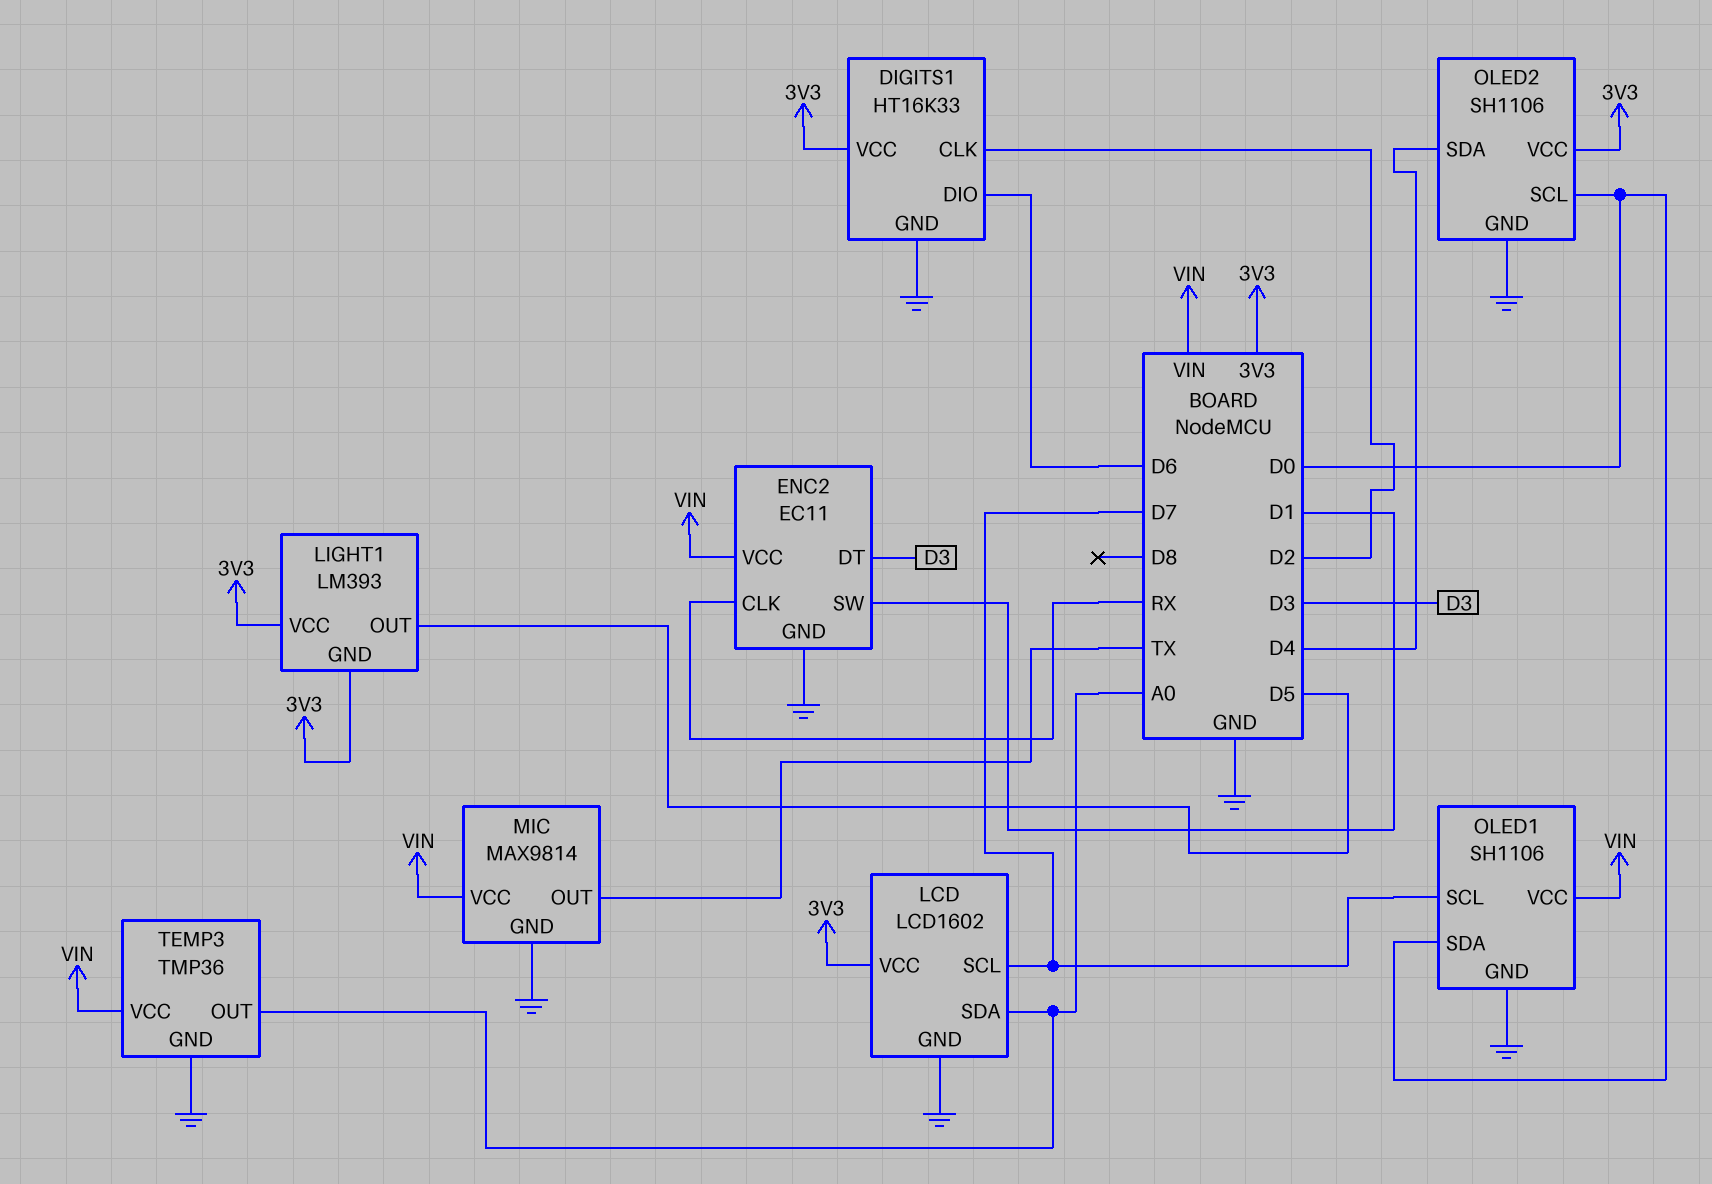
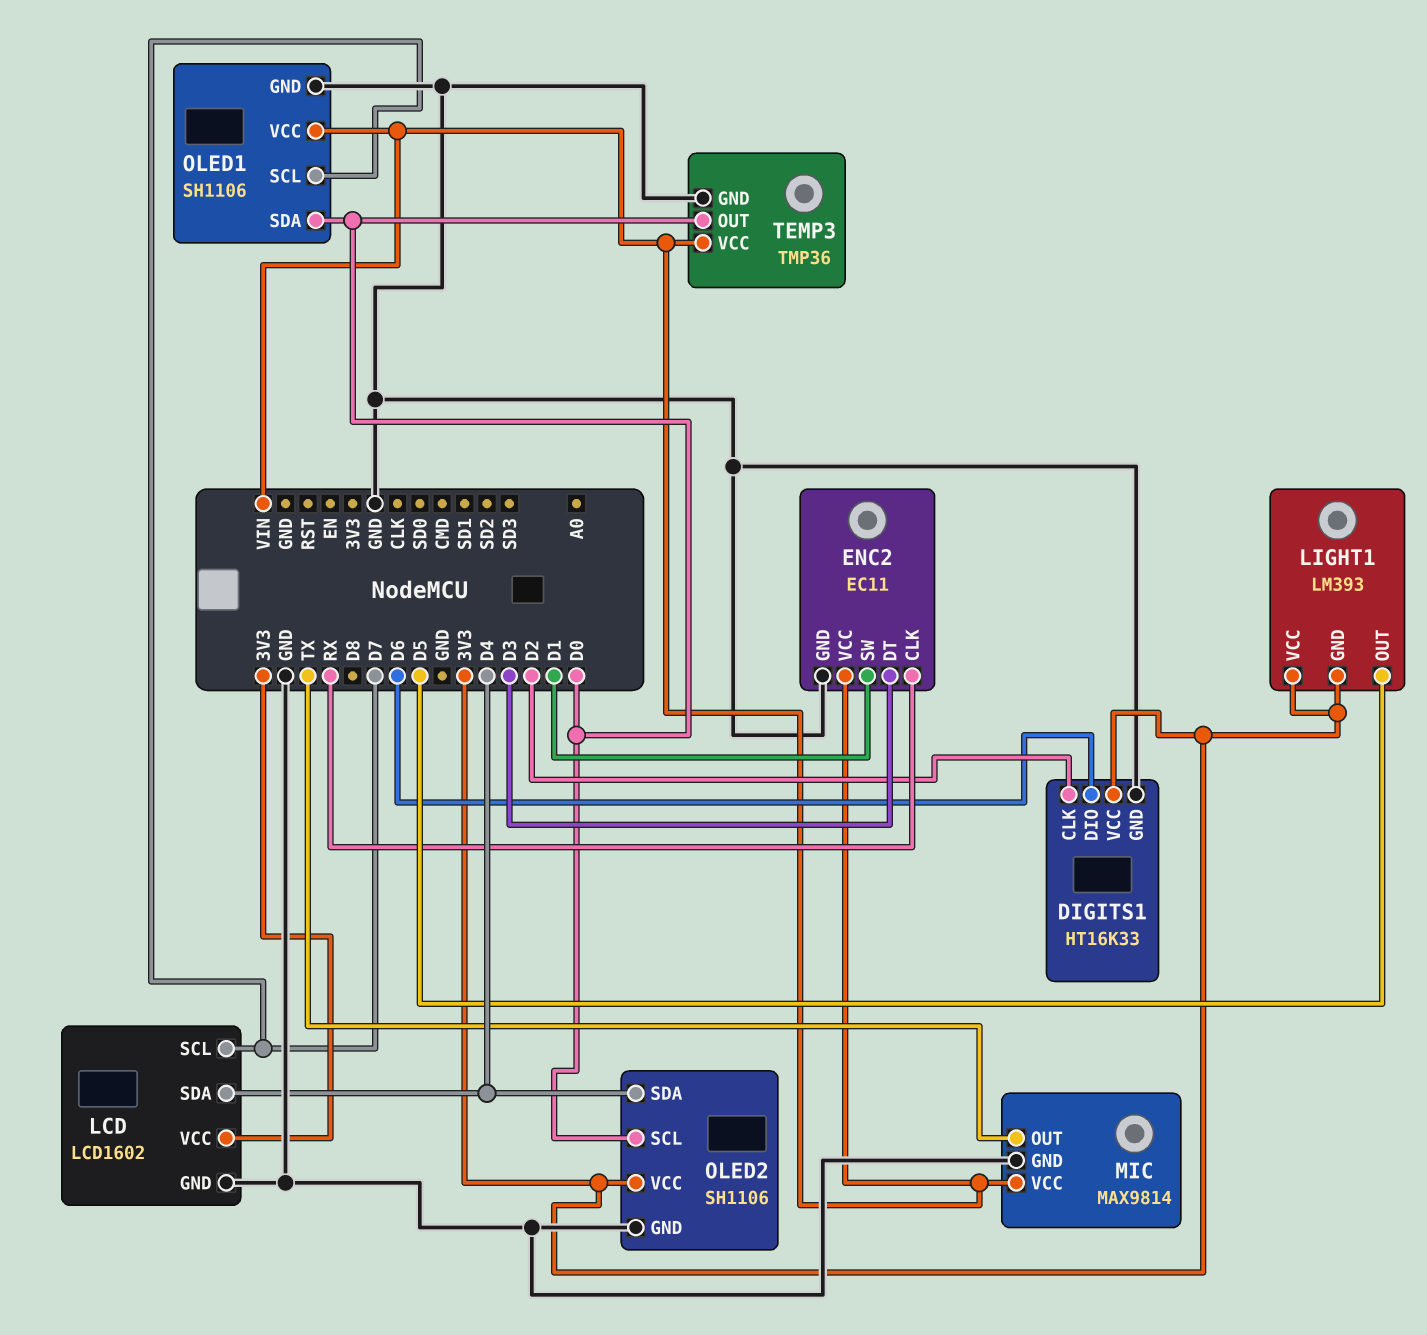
LCD pin SDA: A0 -> D4
TEMP3 pin OUT: A0 -> D0

